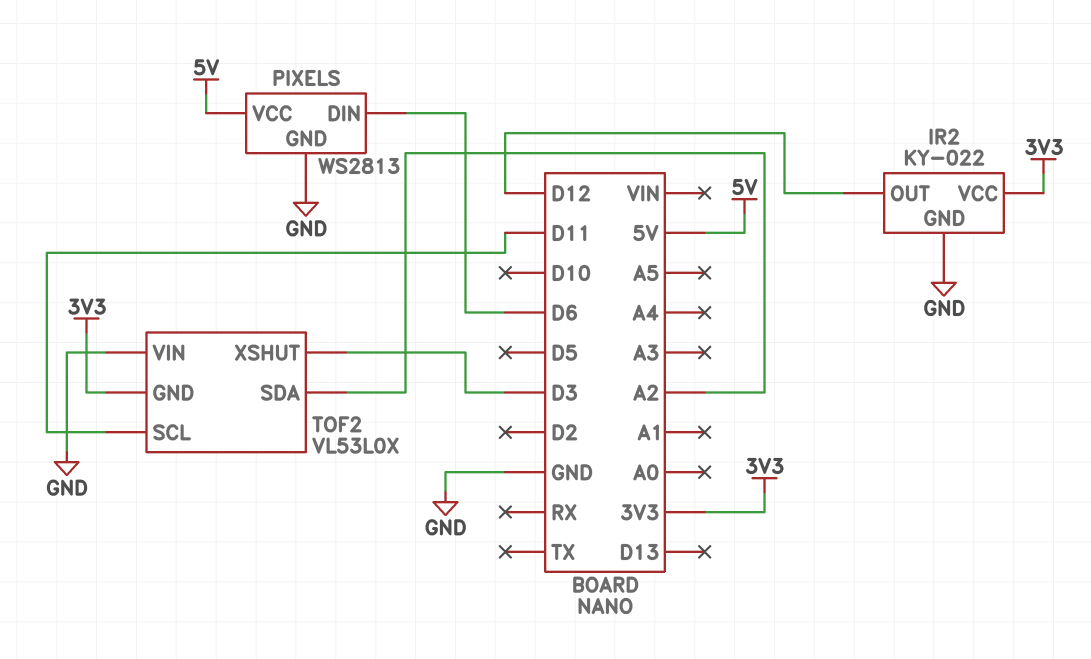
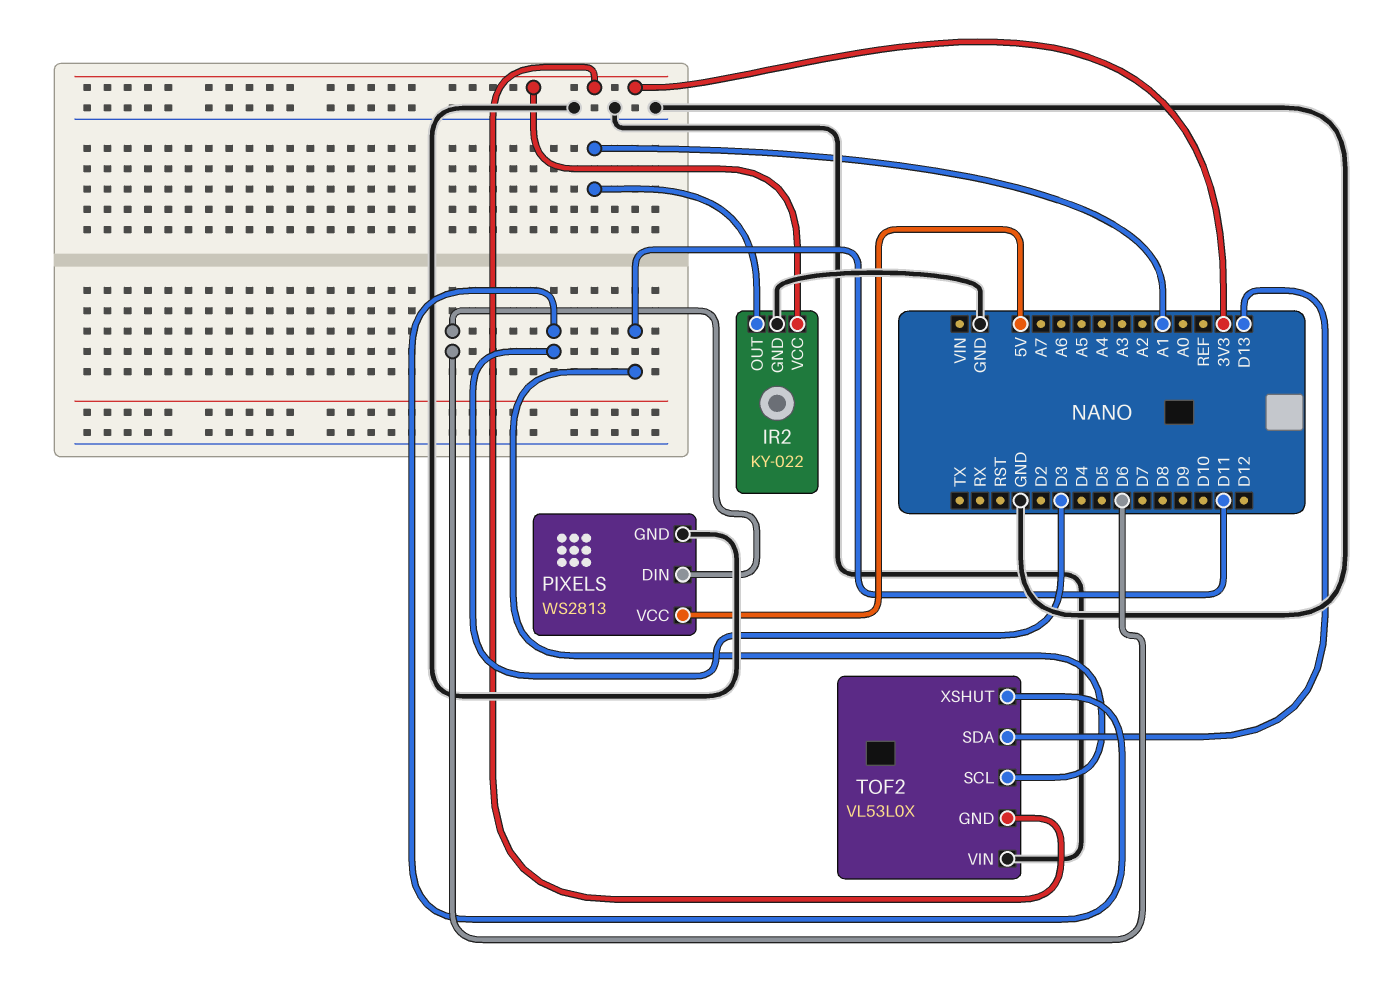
IR2 pin OUT: D12 -> A1
TOF2 pin SDA: A2 -> D13

